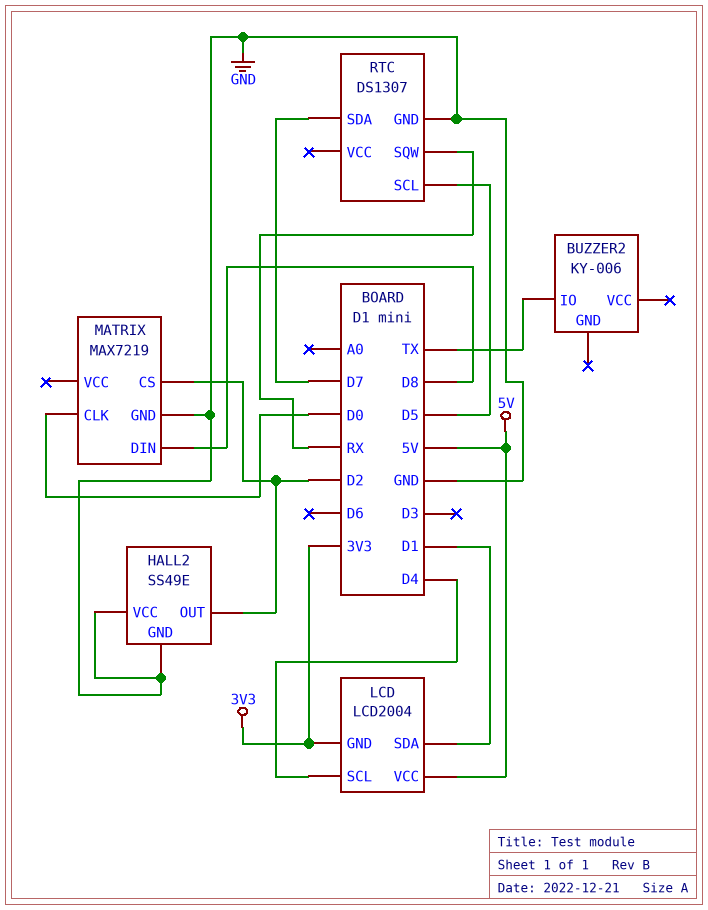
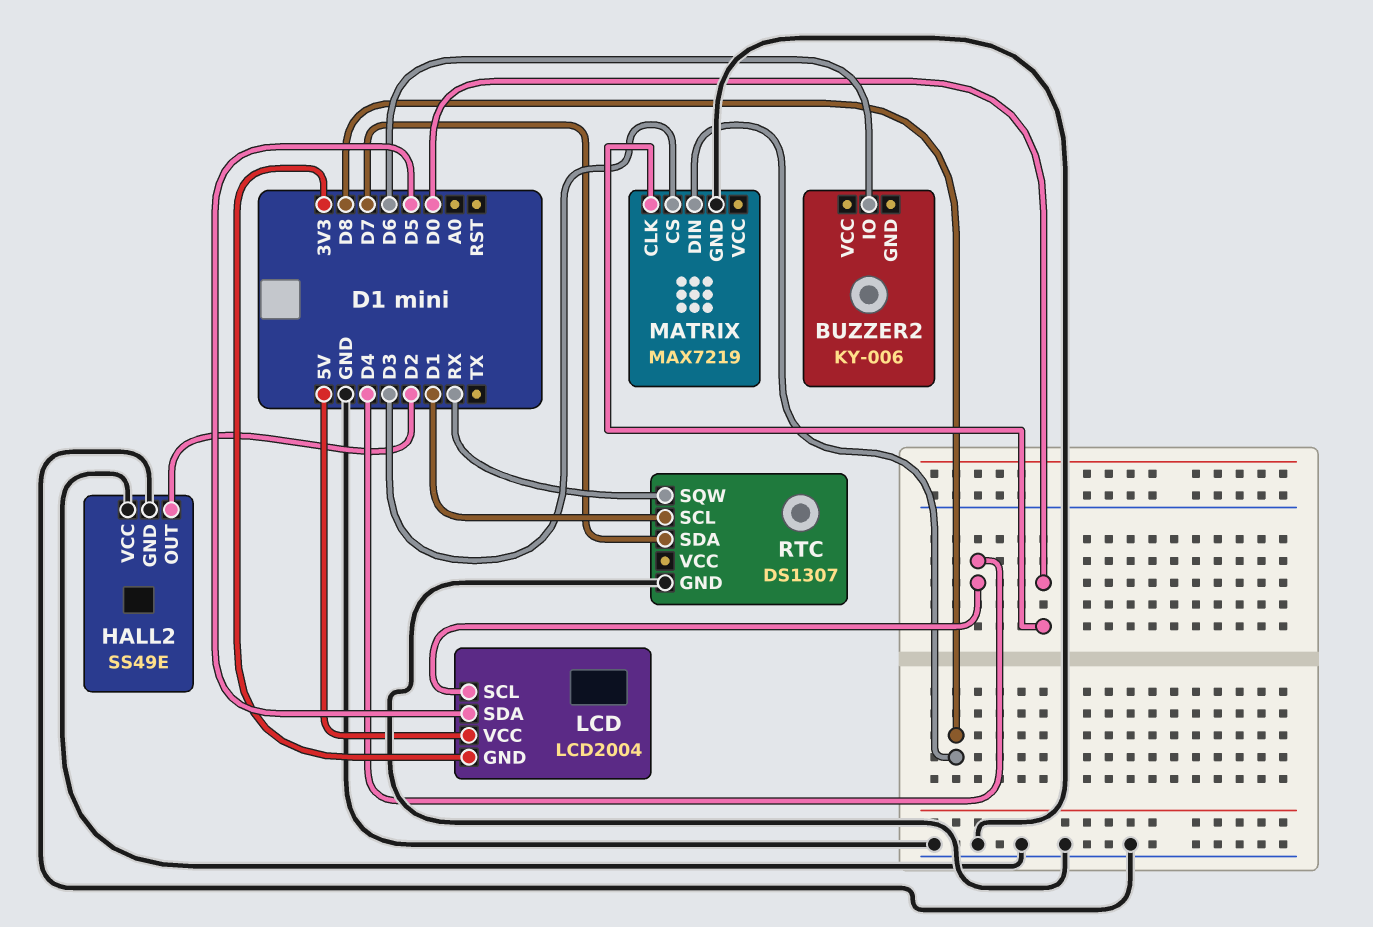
BUZZER2 pin IO: TX -> D6
LCD pin SDA: D1 -> D5
MATRIX pin CS: D2 -> D3
RTC pin SCL: D5 -> D1

